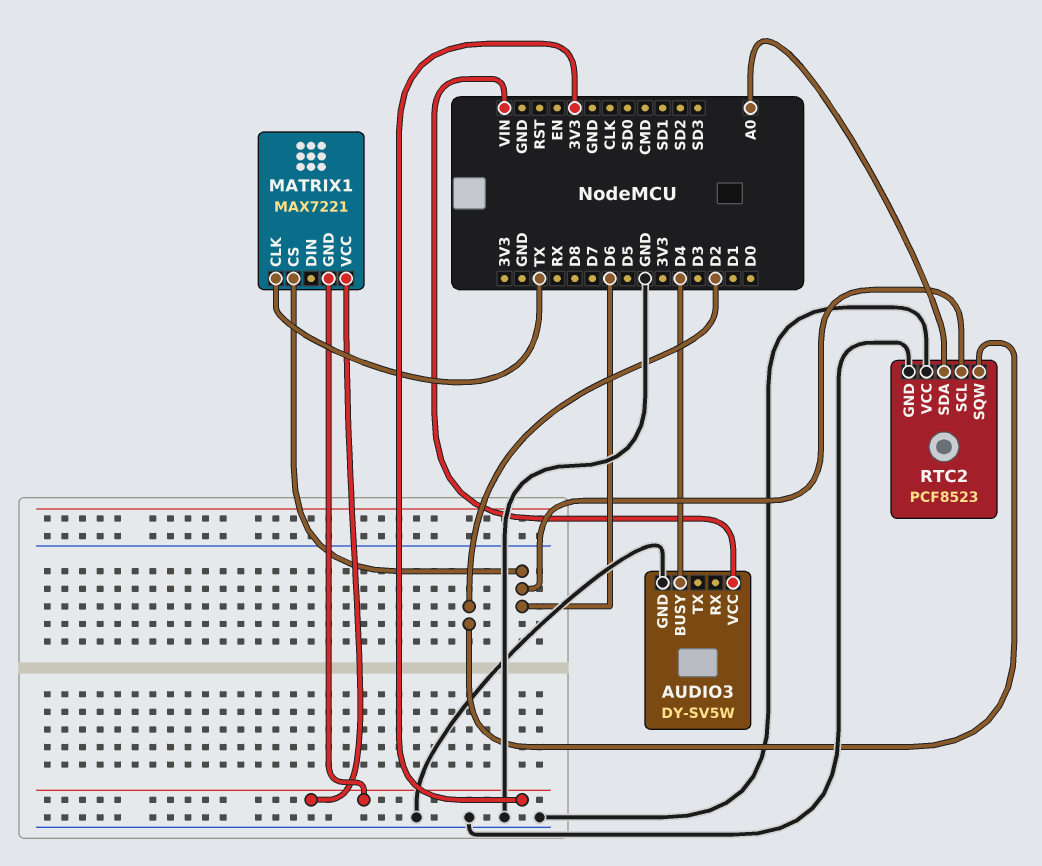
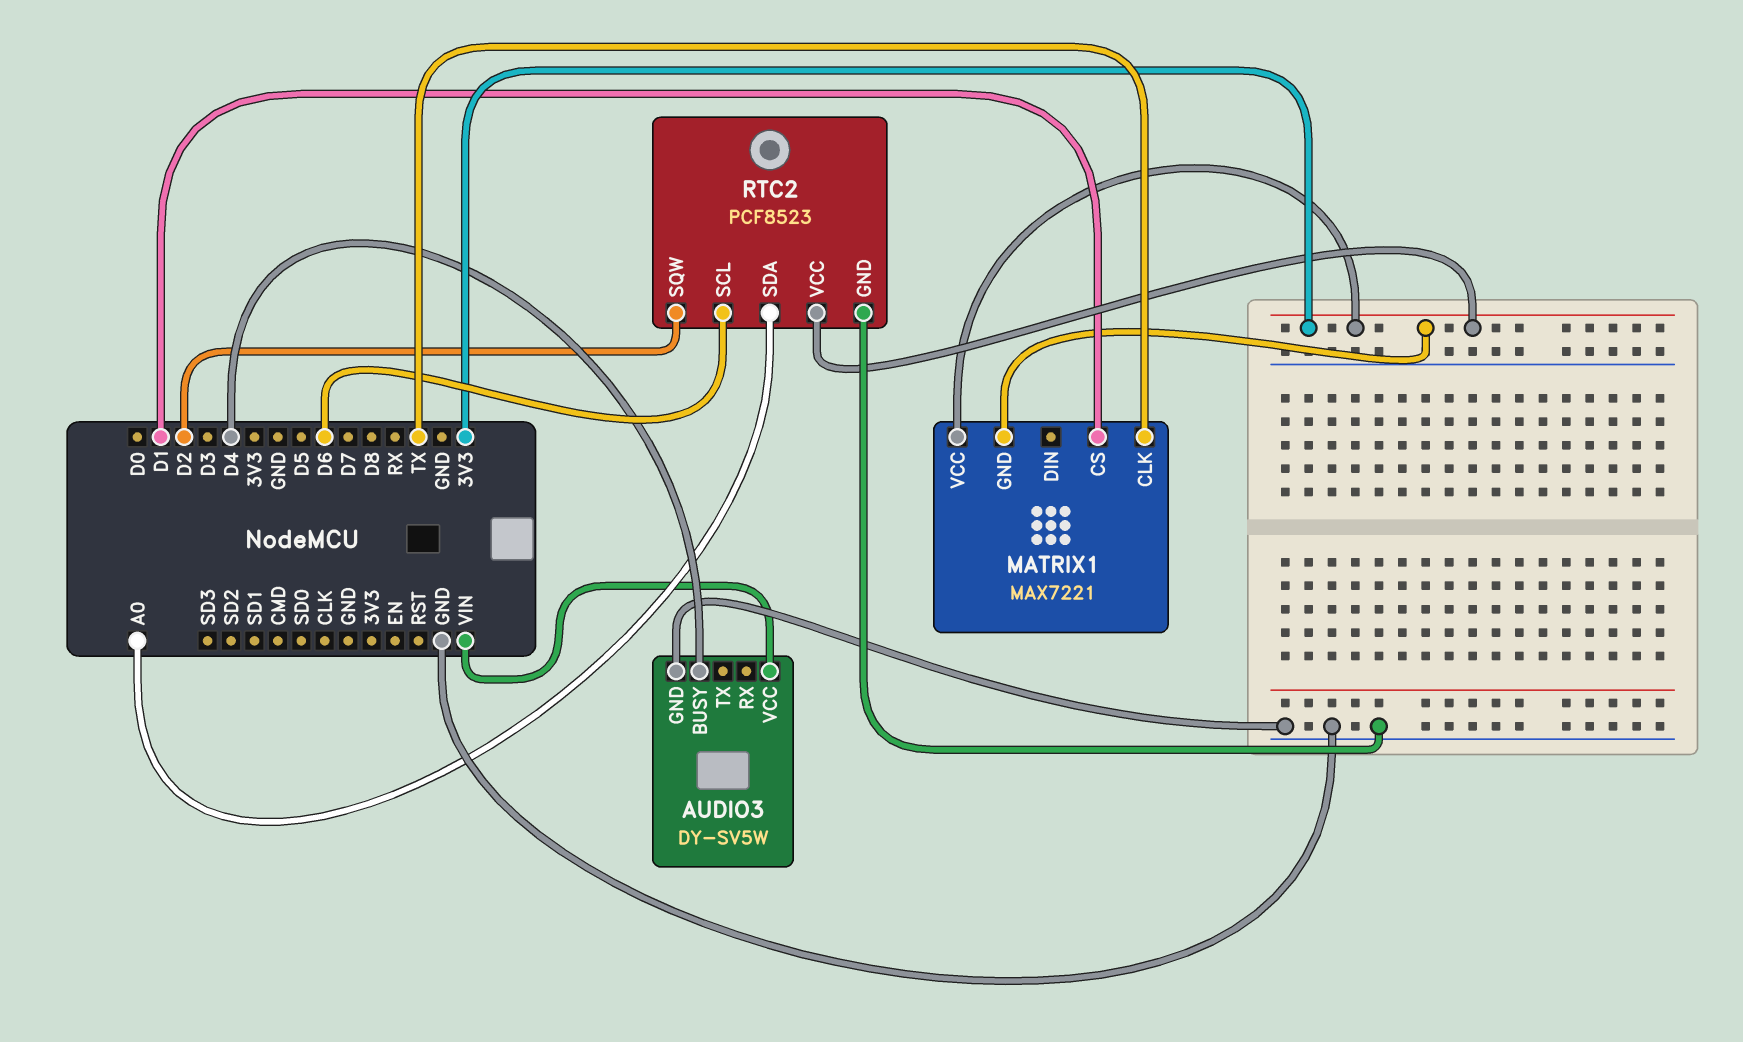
MATRIX1 pin CS: D6 -> D1
RTC2 pin VCC: GND -> 3V3

